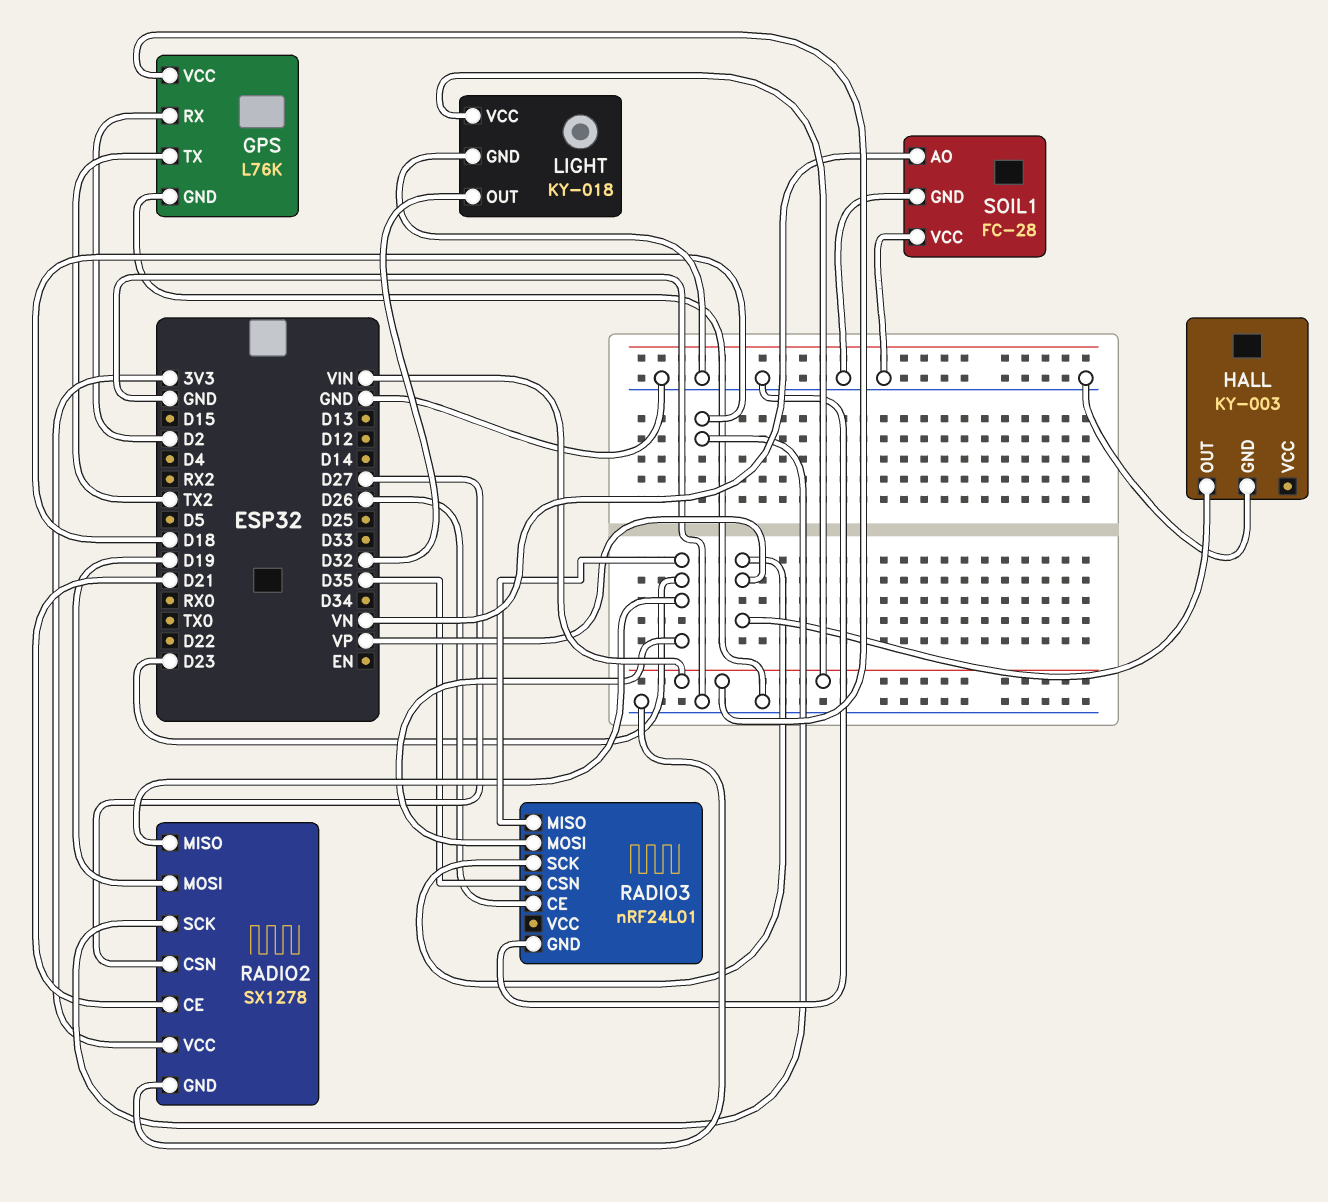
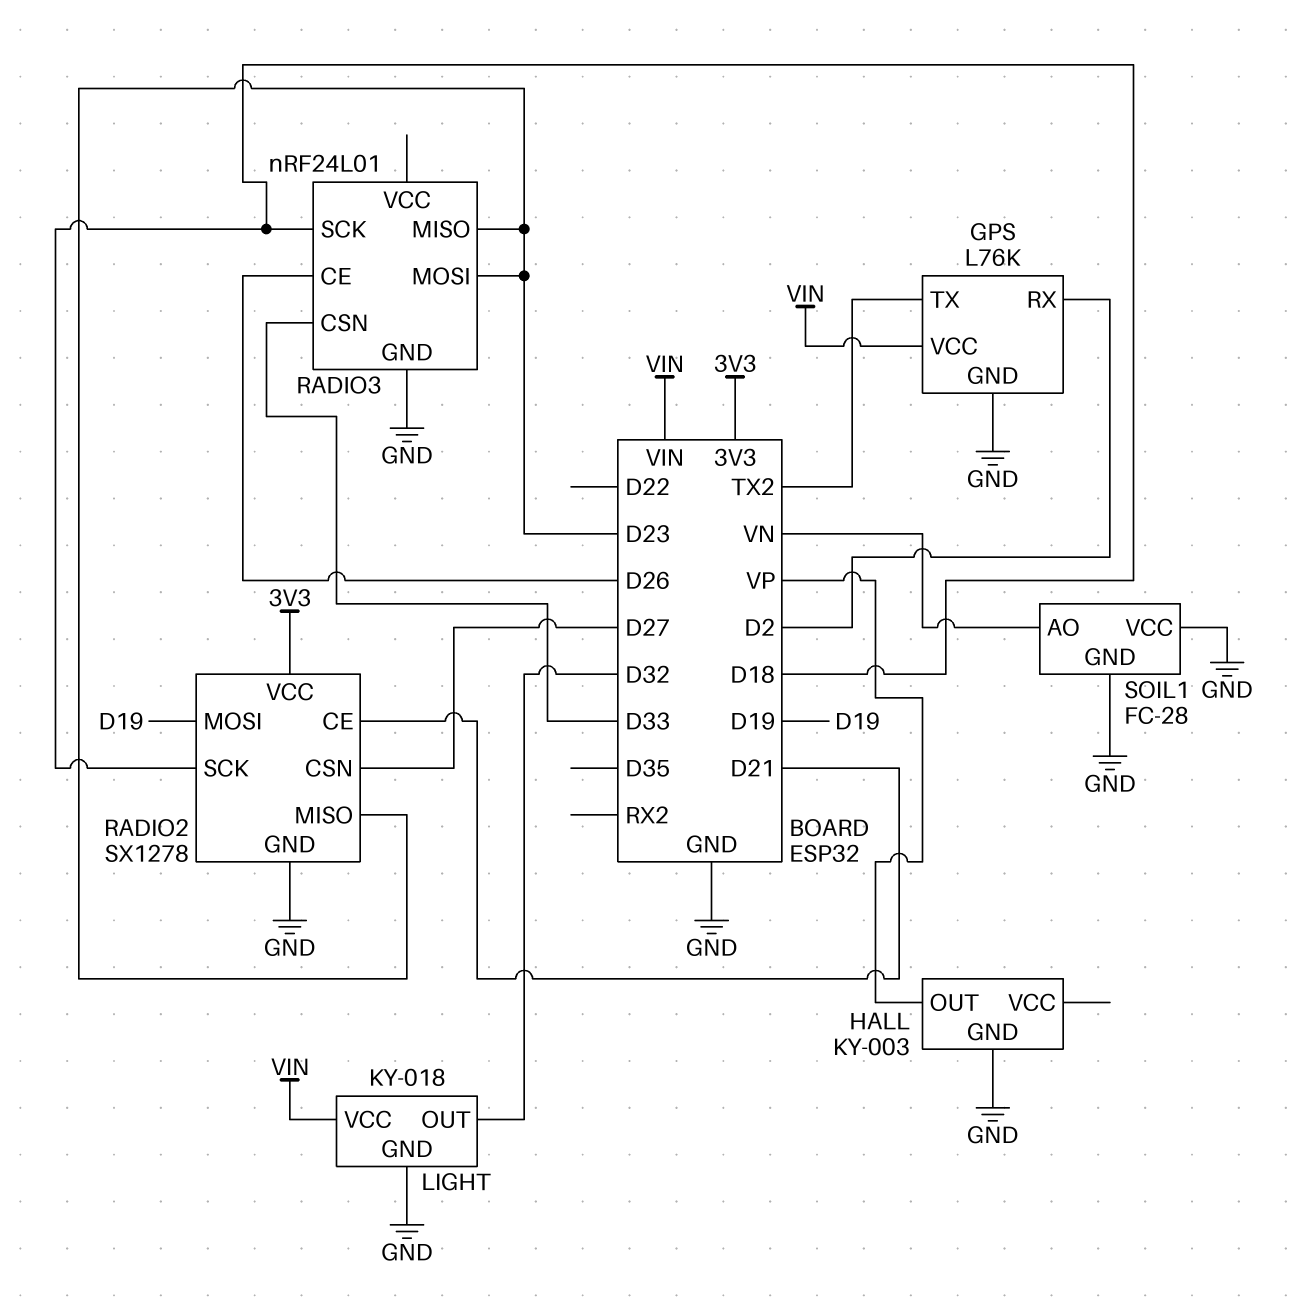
RADIO3 pin CSN: D35 -> D33
RADIO3 pin SCK: VP -> D18

